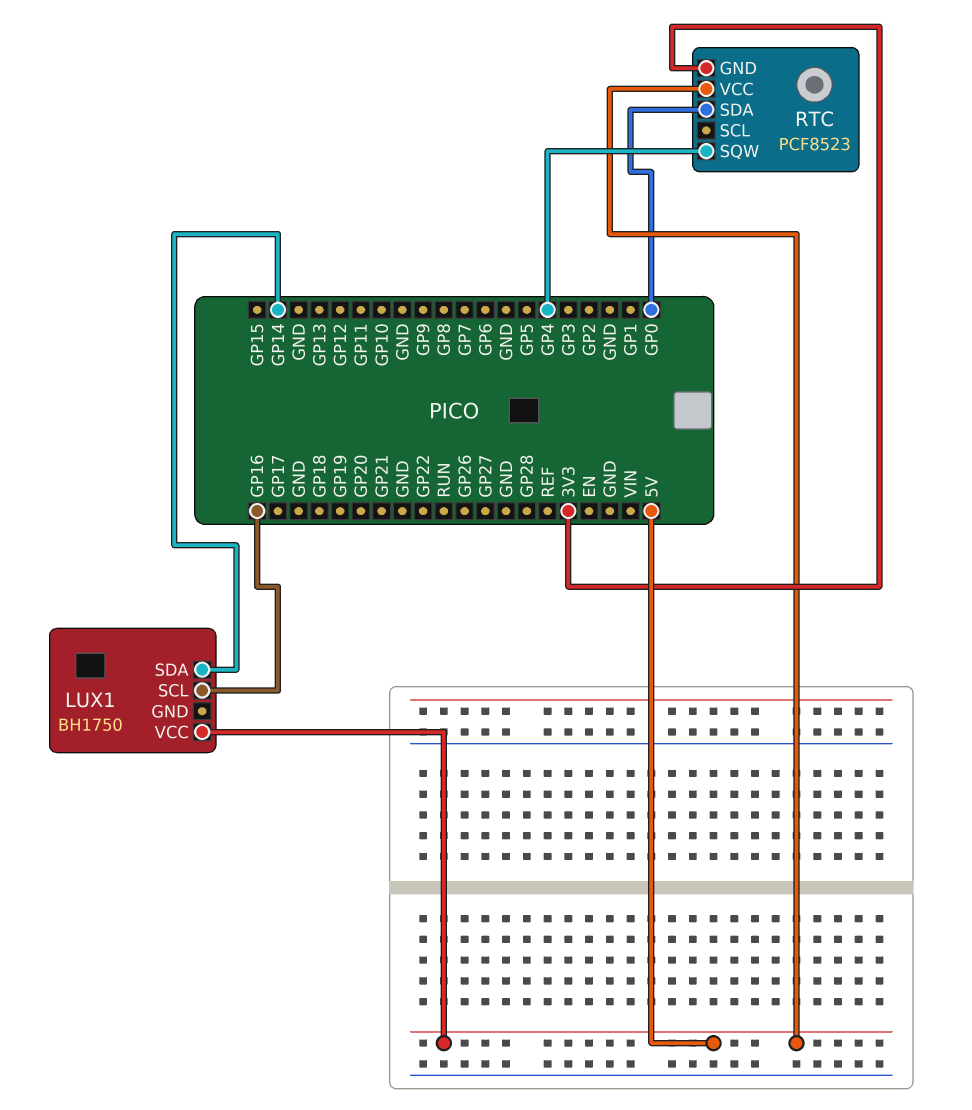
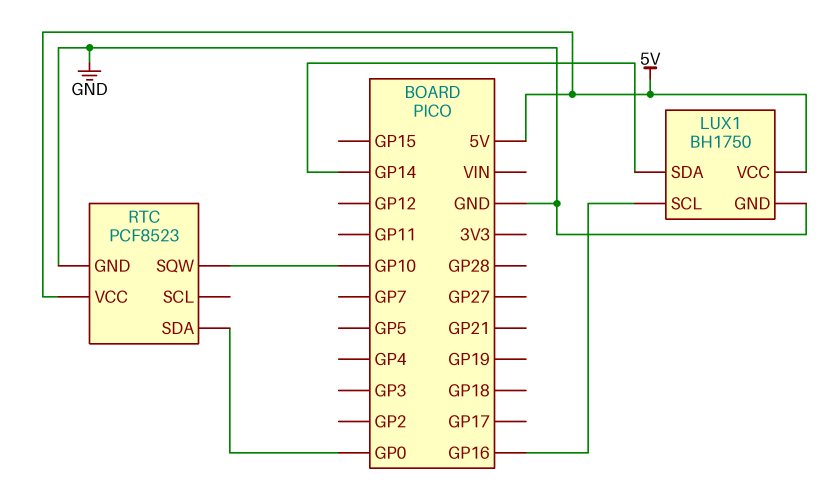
LUX1 pin GND: none -> GND
RTC pin GND: 3V3 -> GND
RTC pin SQW: GP4 -> GP10

